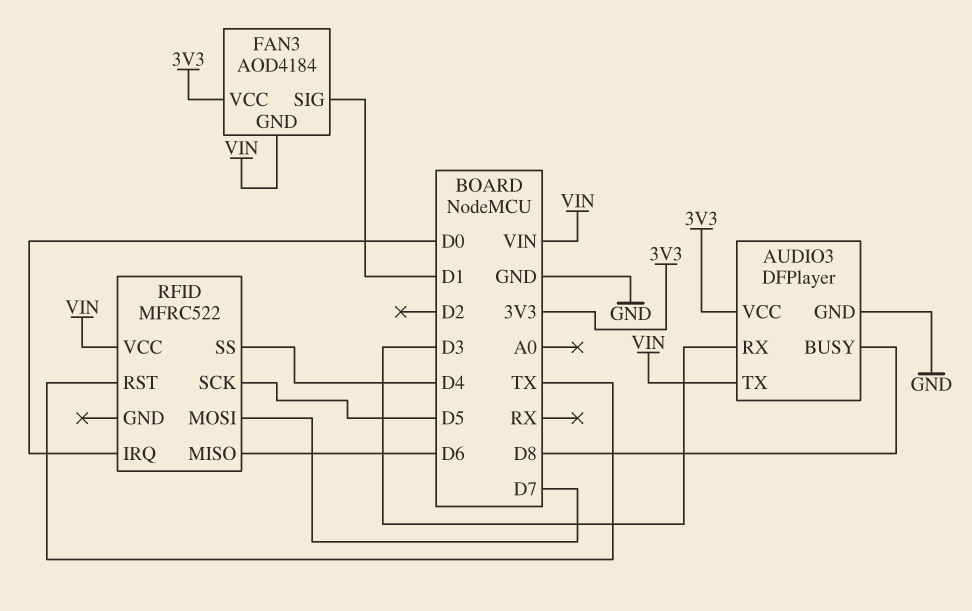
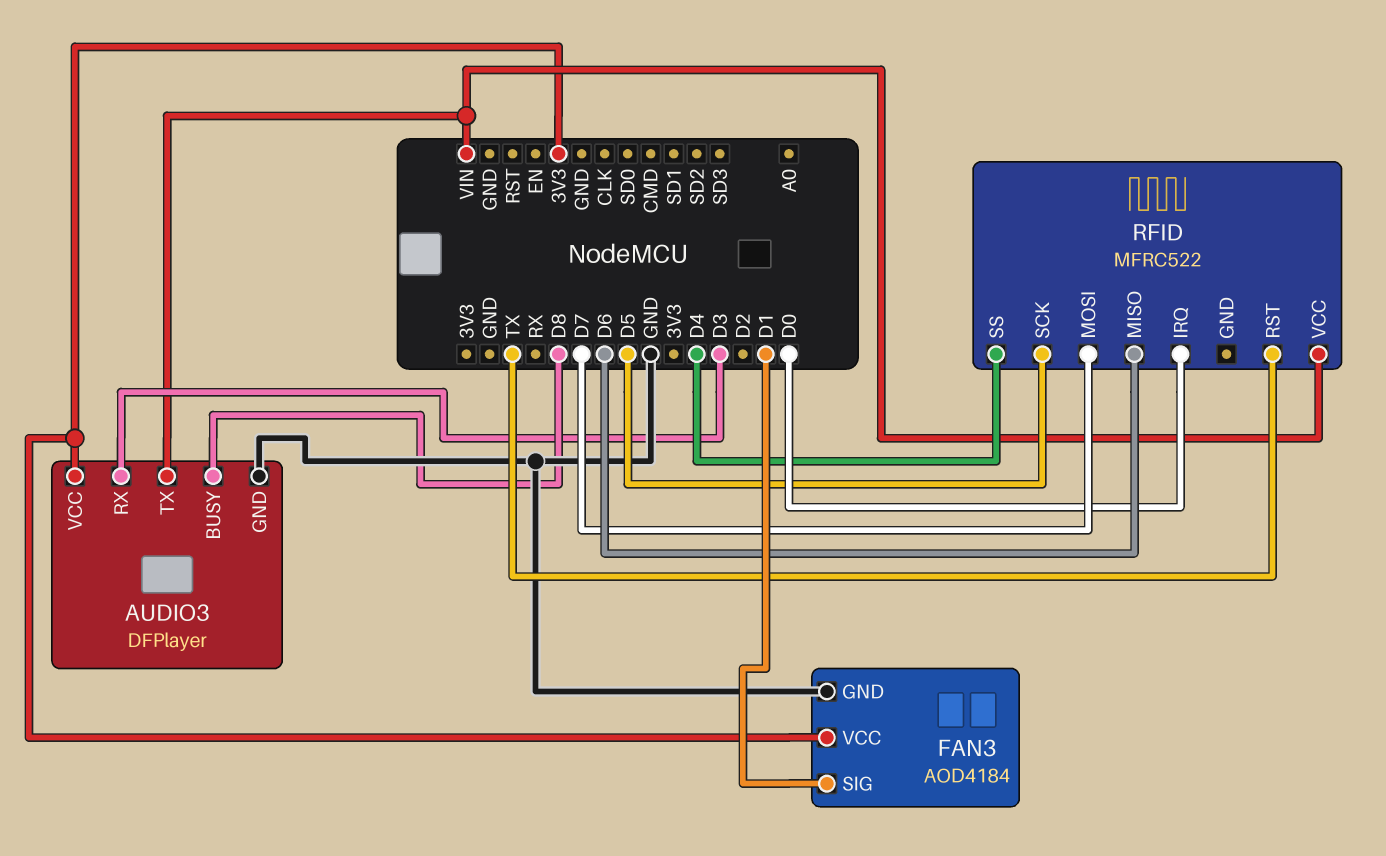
FAN3 pin GND: VIN -> GND

